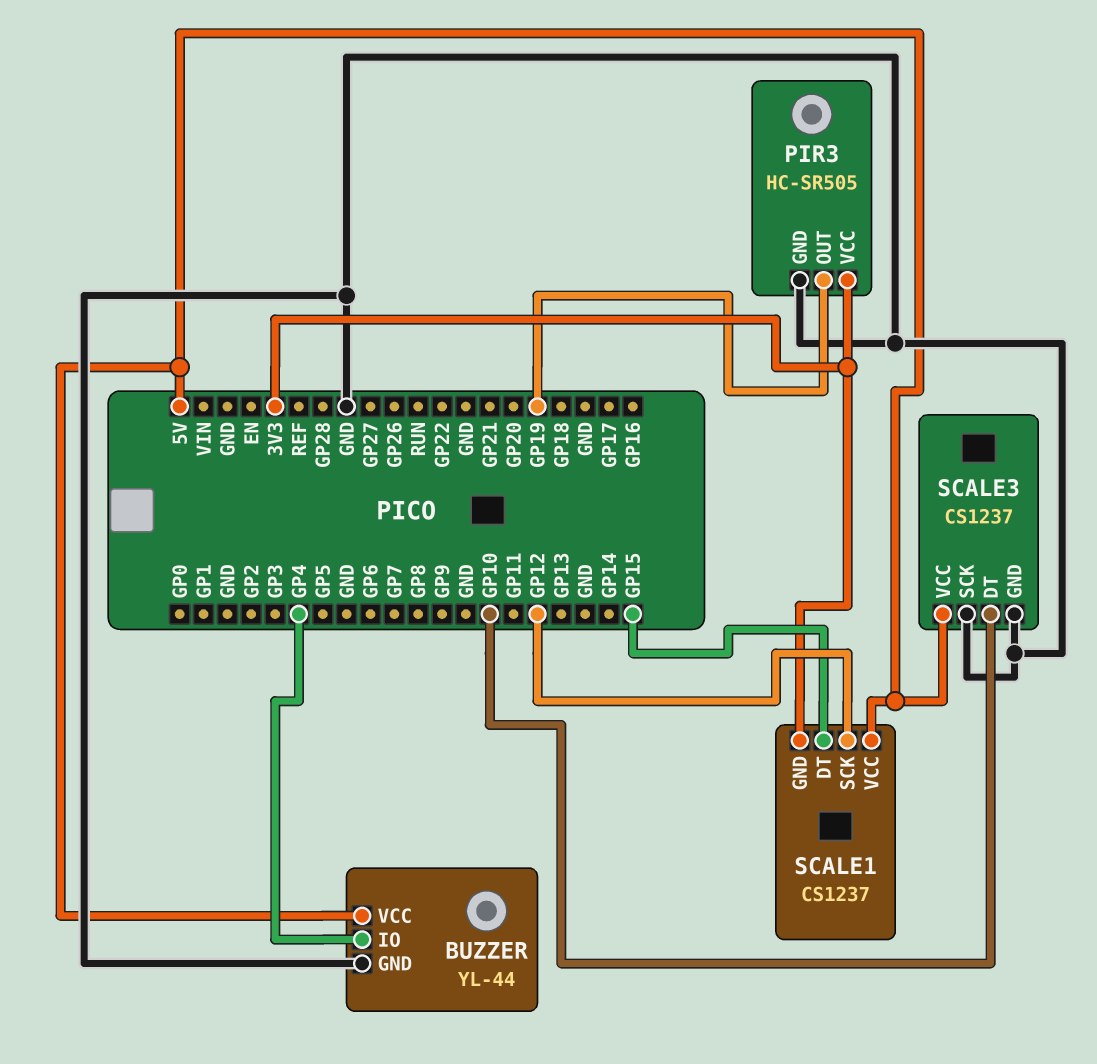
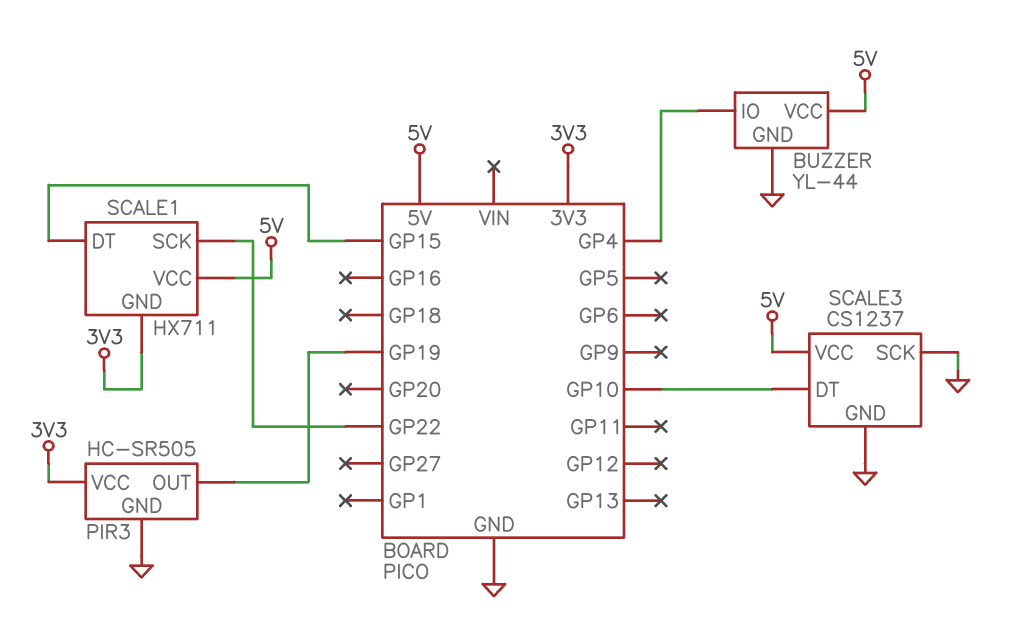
SCALE1: CS1237 -> HX711
SCALE1 pin SCK: GP12 -> GP22

